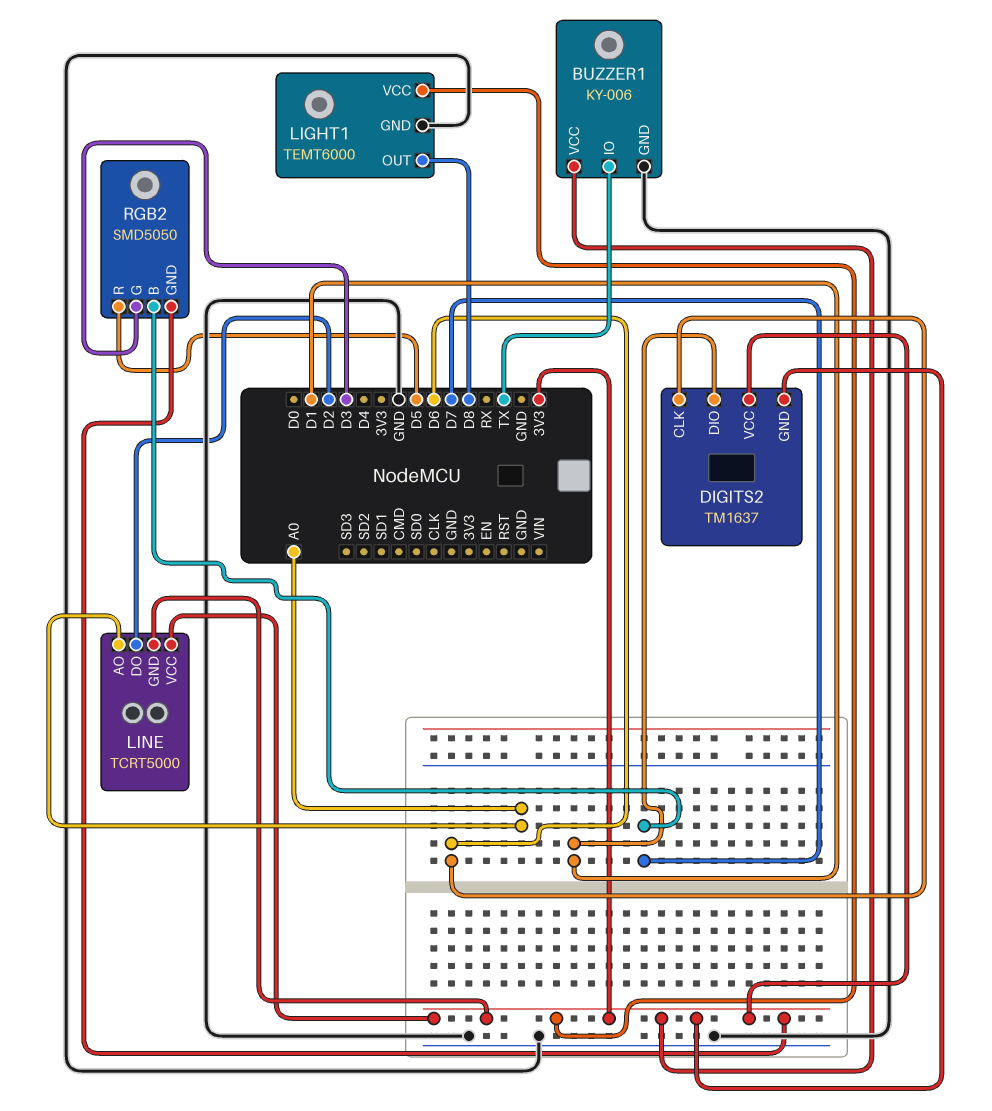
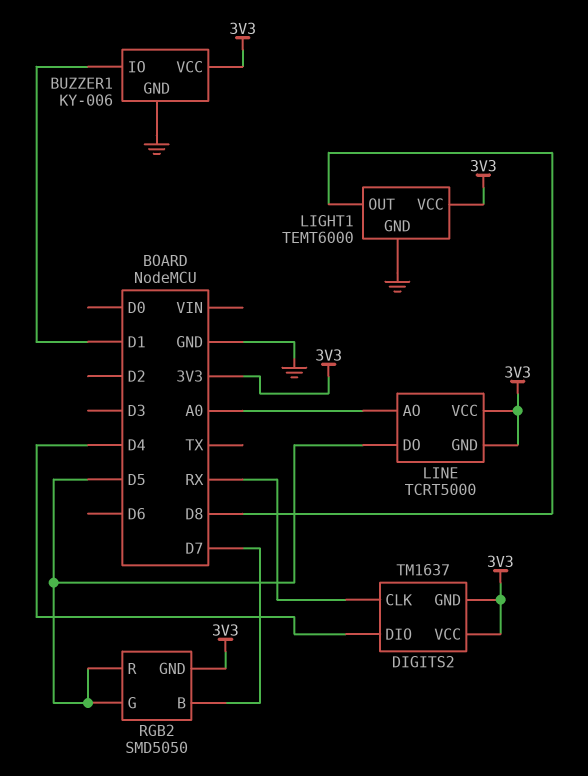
BUZZER1 pin IO: TX -> D1
DIGITS2 pin CLK: D6 -> RX
DIGITS2 pin DIO: D1 -> D4
LINE pin DO: D2 -> D5
RGB2 pin G: D3 -> D5

